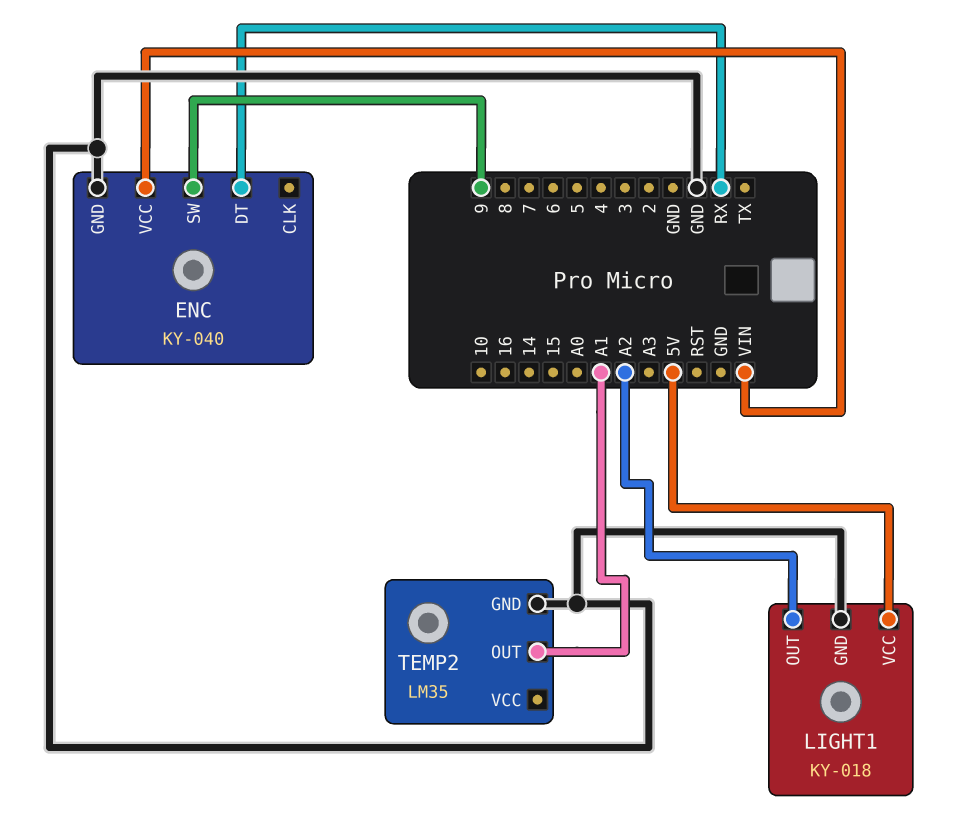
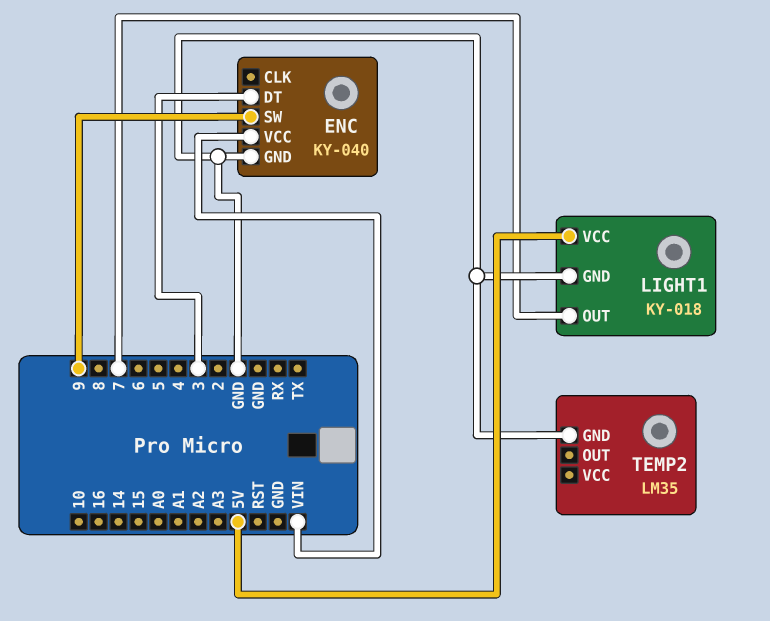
ENC pin DT: RX -> 3
LIGHT1 pin OUT: A2 -> 7
TEMP2 pin OUT: A1 -> none

